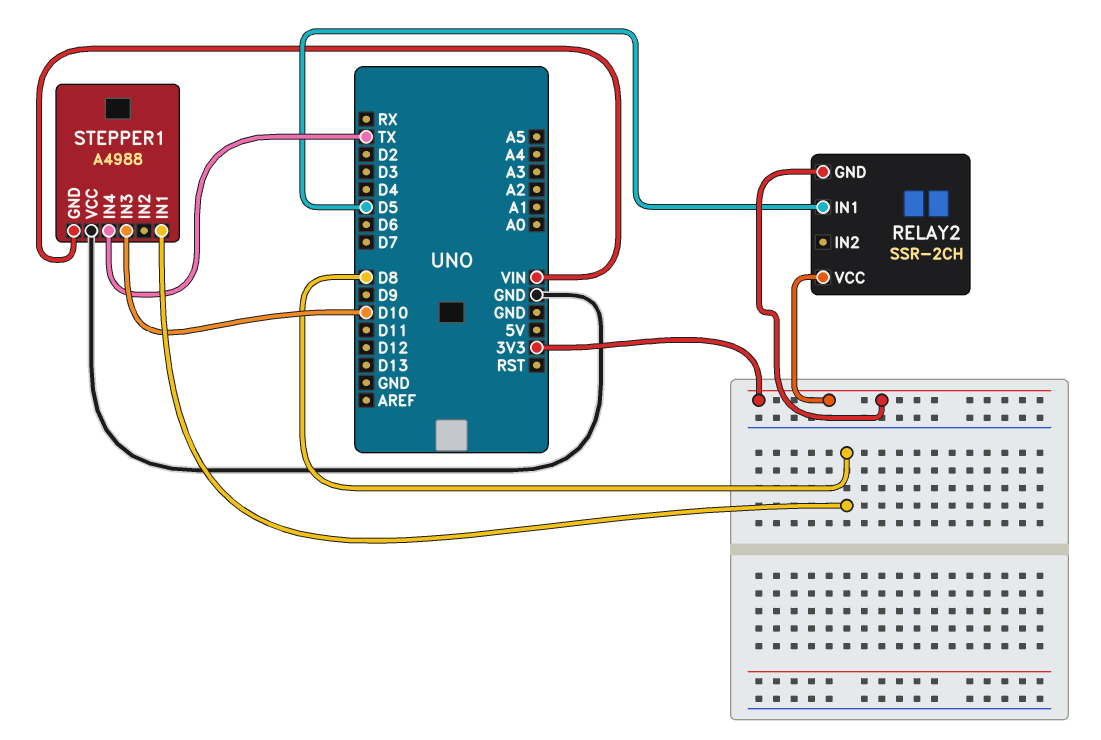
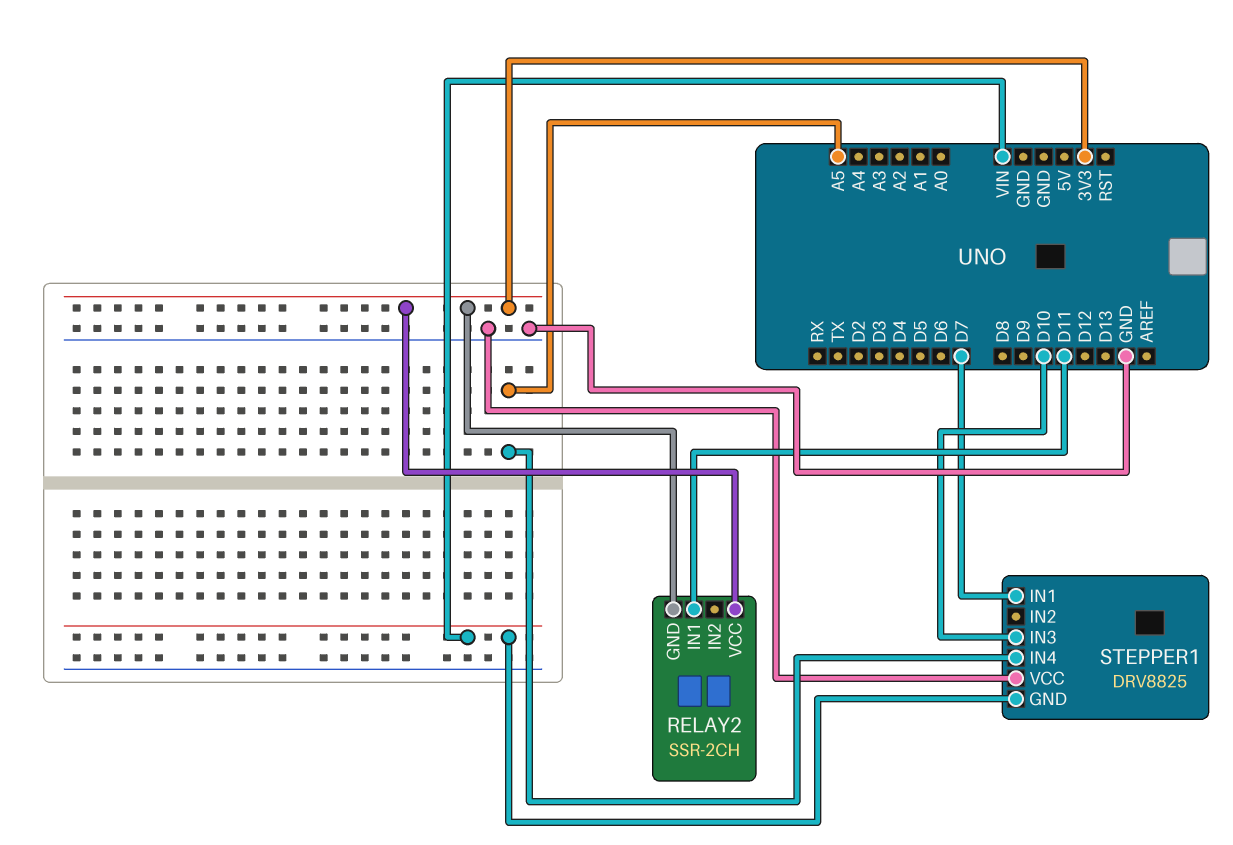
RELAY2 pin IN1: D5 -> D11
STEPPER1: A4988 -> DRV8825
STEPPER1 pin IN1: D8 -> D7
STEPPER1 pin IN4: TX -> A5

